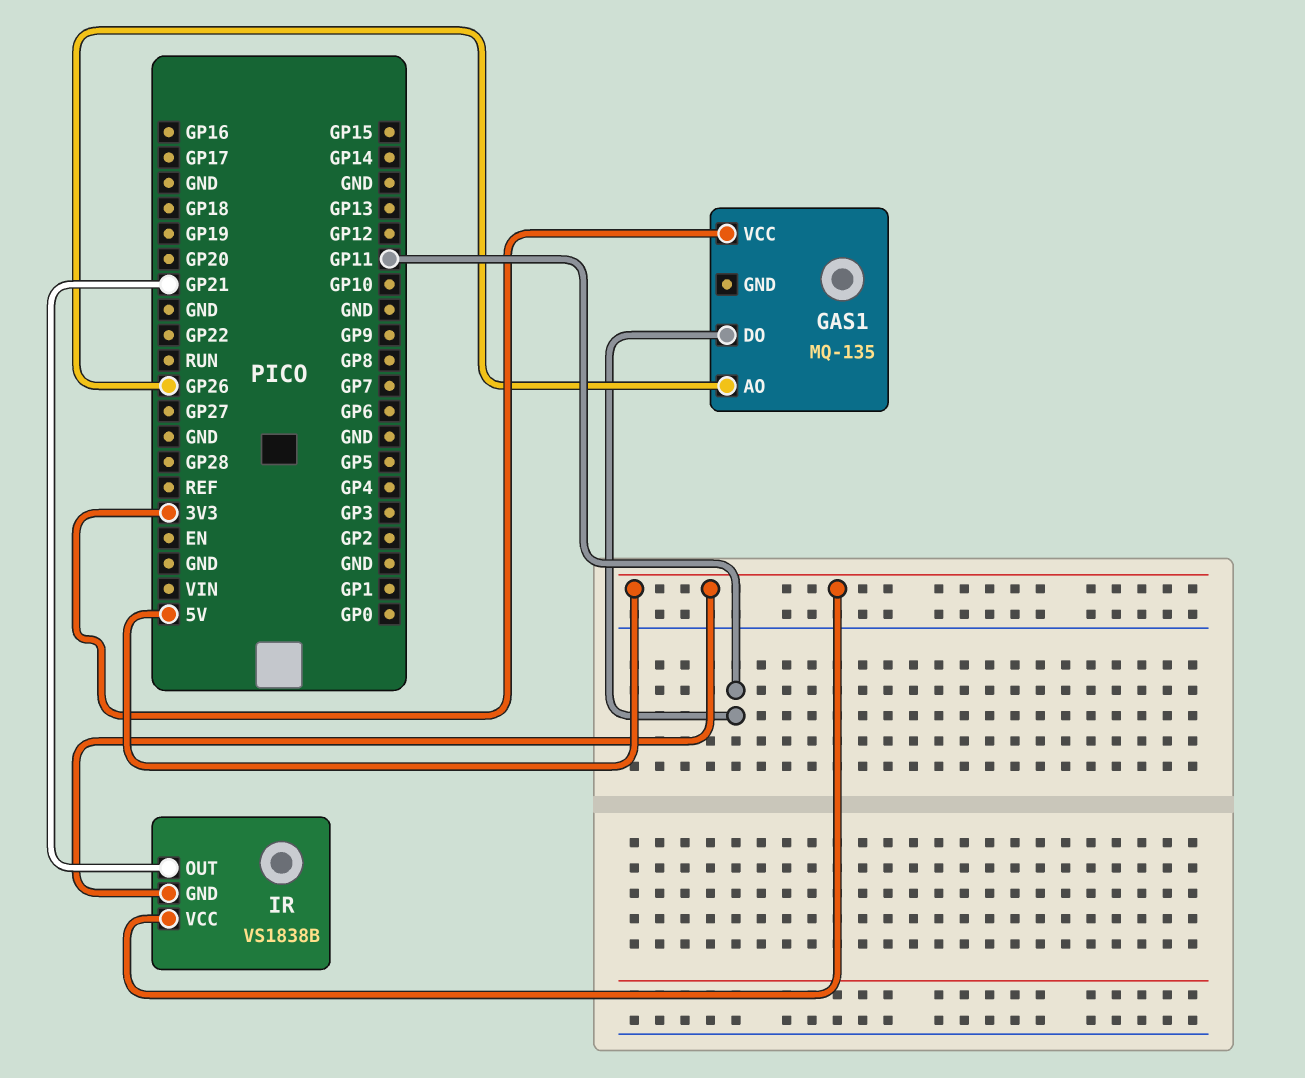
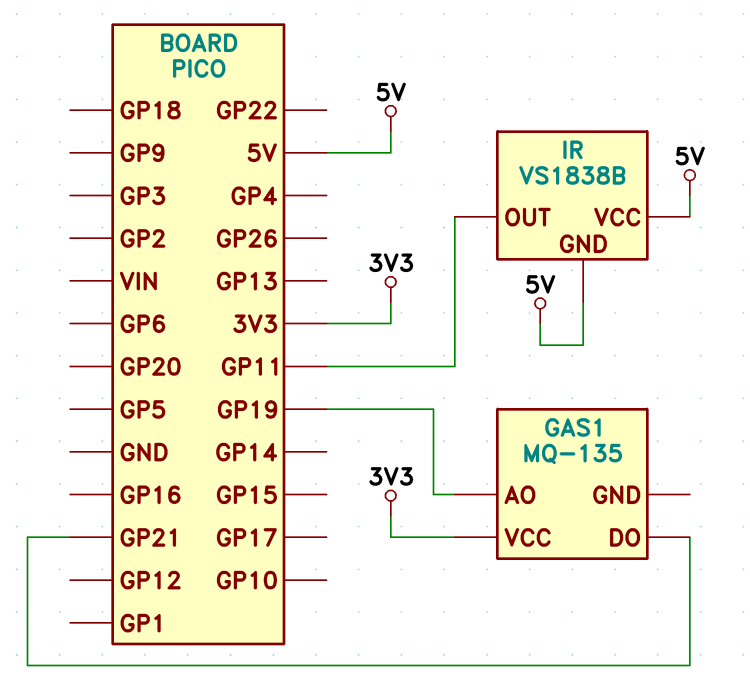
GAS1 pin AO: GP26 -> GP19
GAS1 pin DO: GP11 -> GP21
IR pin OUT: GP21 -> GP11

